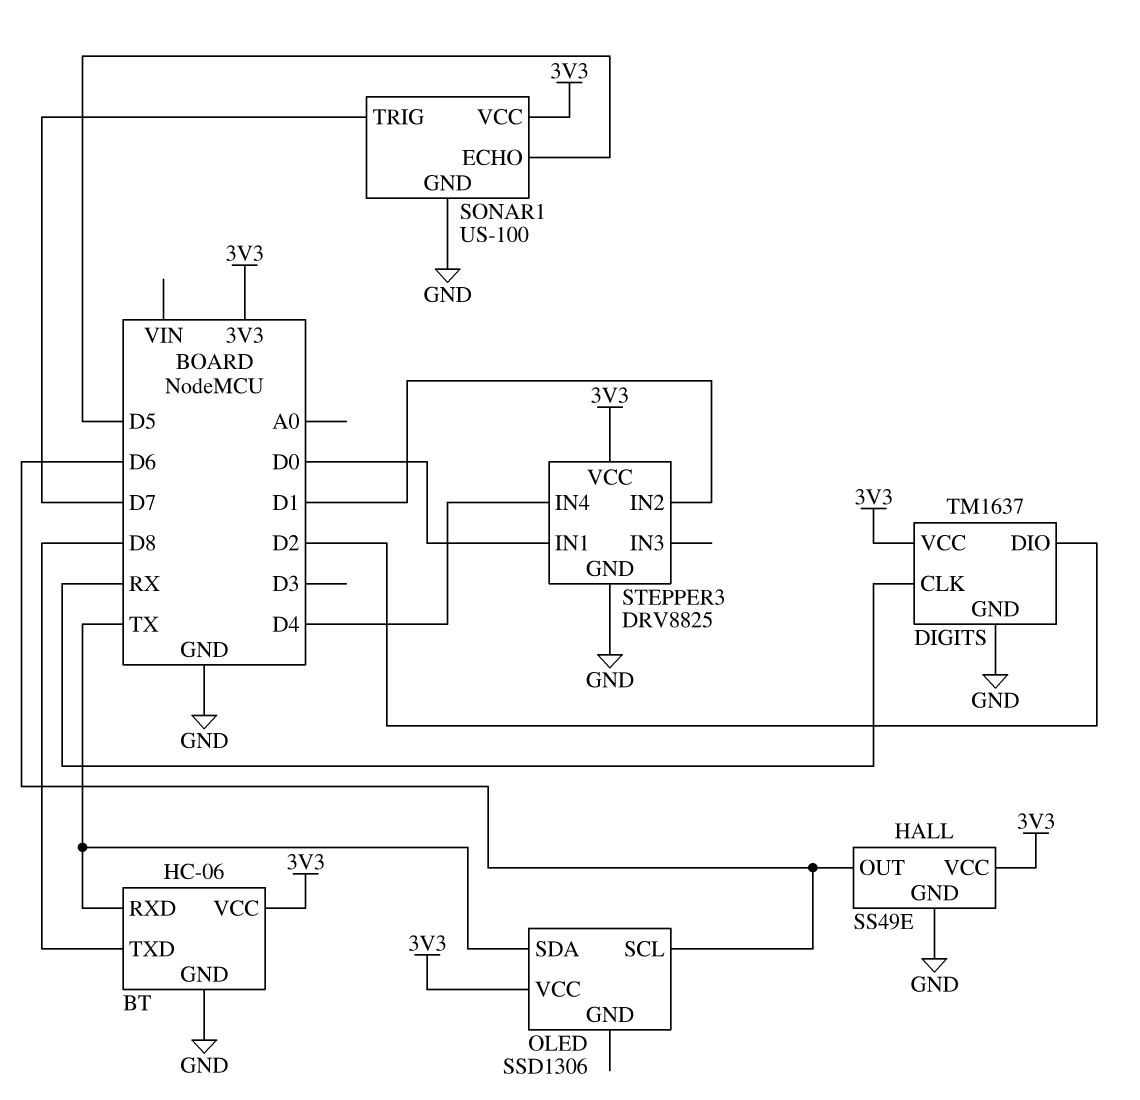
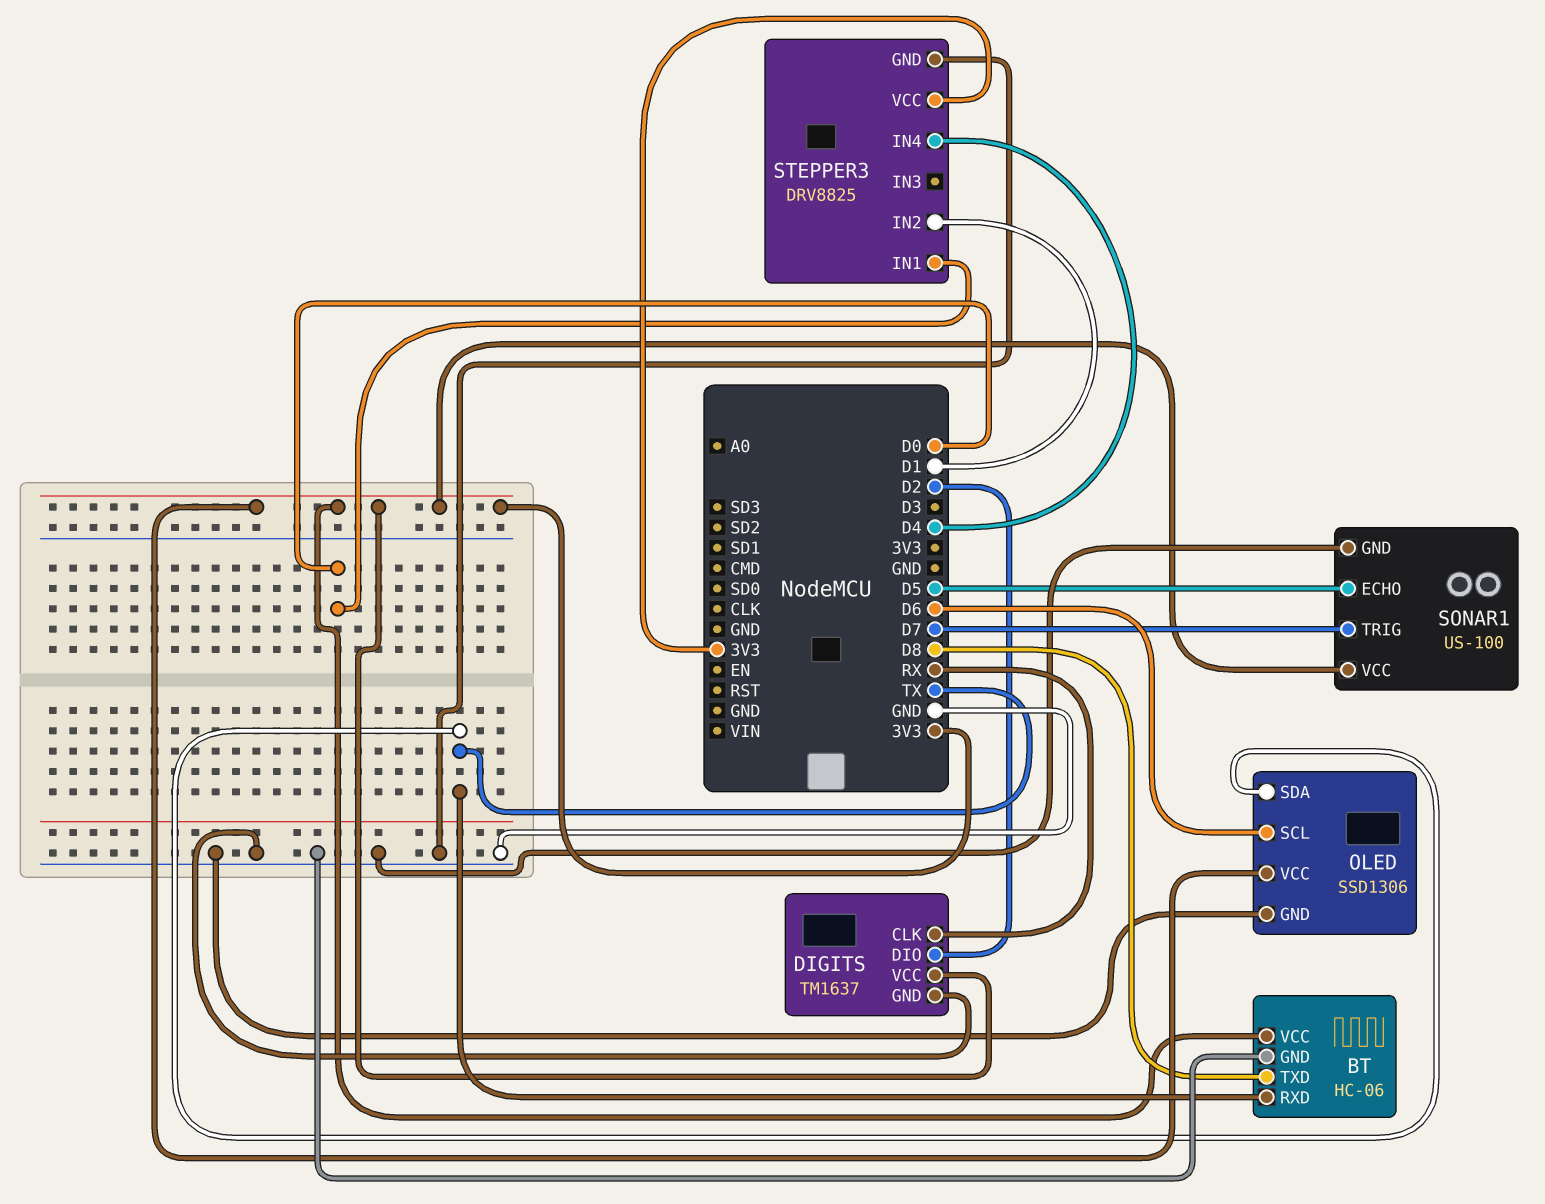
HALL: SS49E -> none
HALL pin GND: GND -> none
HALL pin OUT: D6 -> none
HALL pin VCC: 3V3 -> none
OLED pin GND: none -> GND

